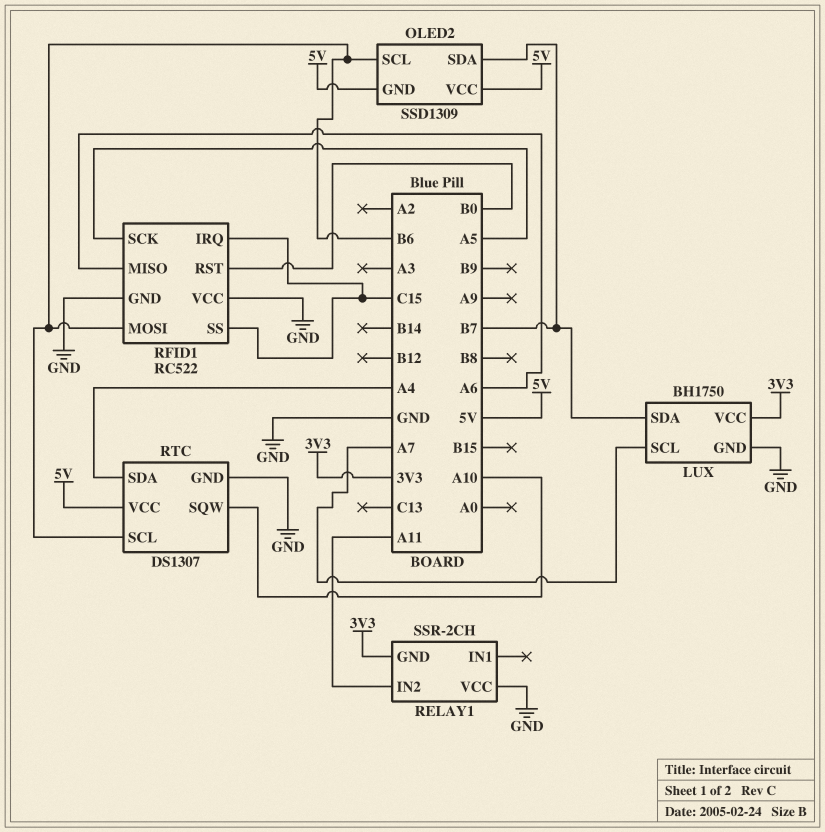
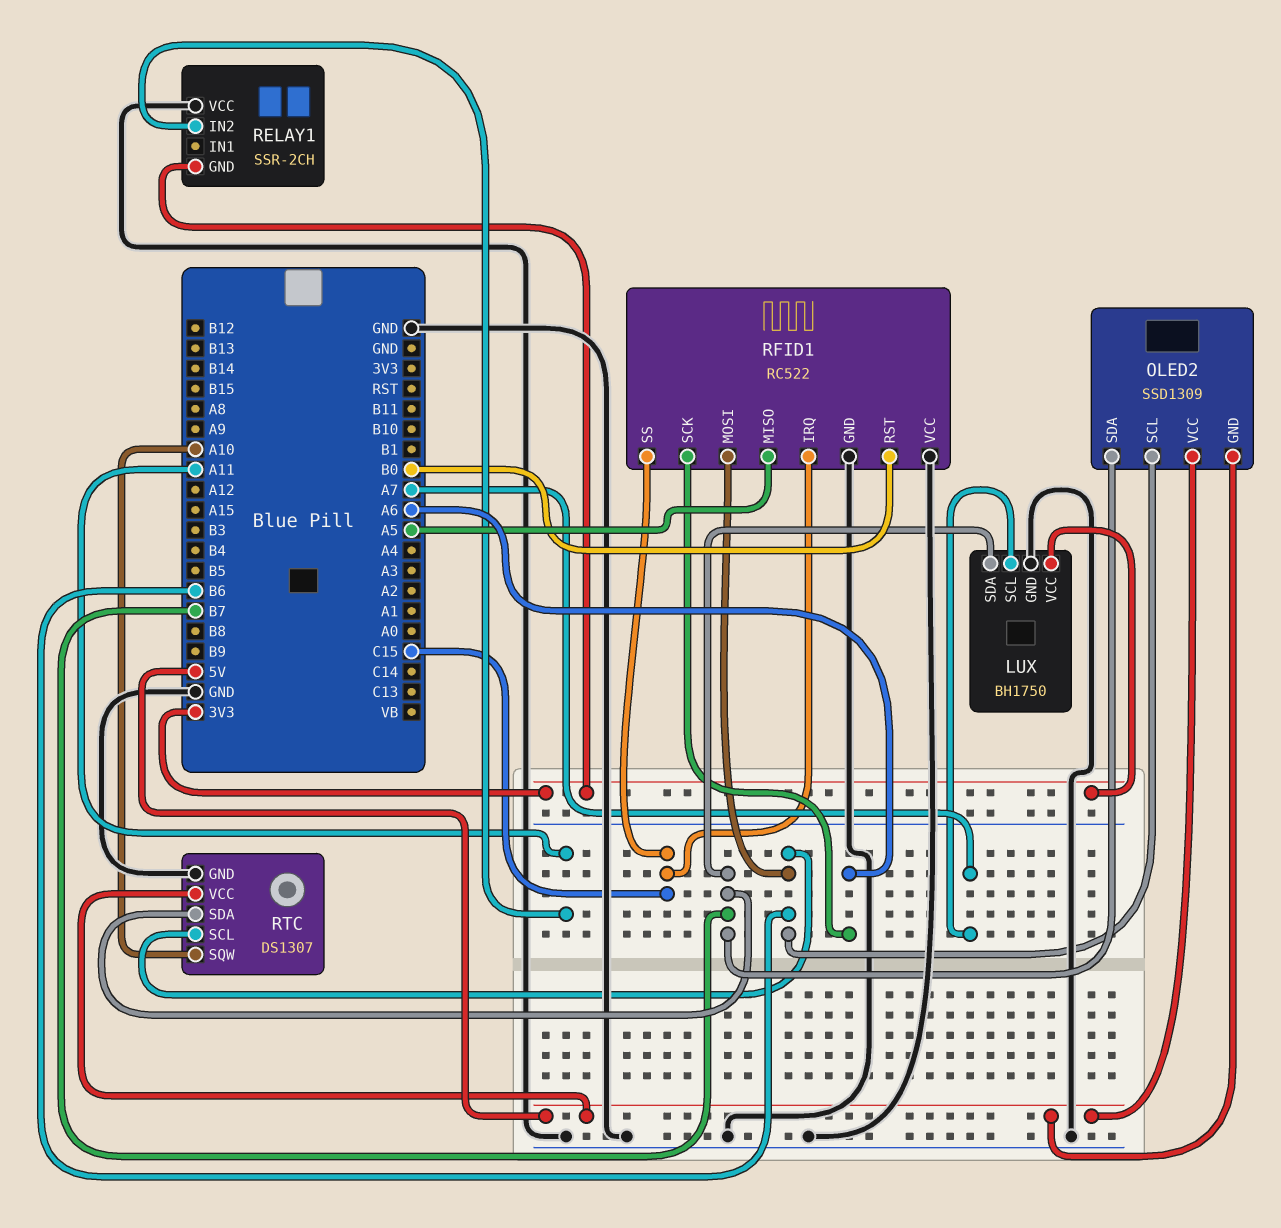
RFID1 pin MISO: A6 -> A5
RFID1 pin SCK: A5 -> A6
RTC pin SDA: A4 -> B7

